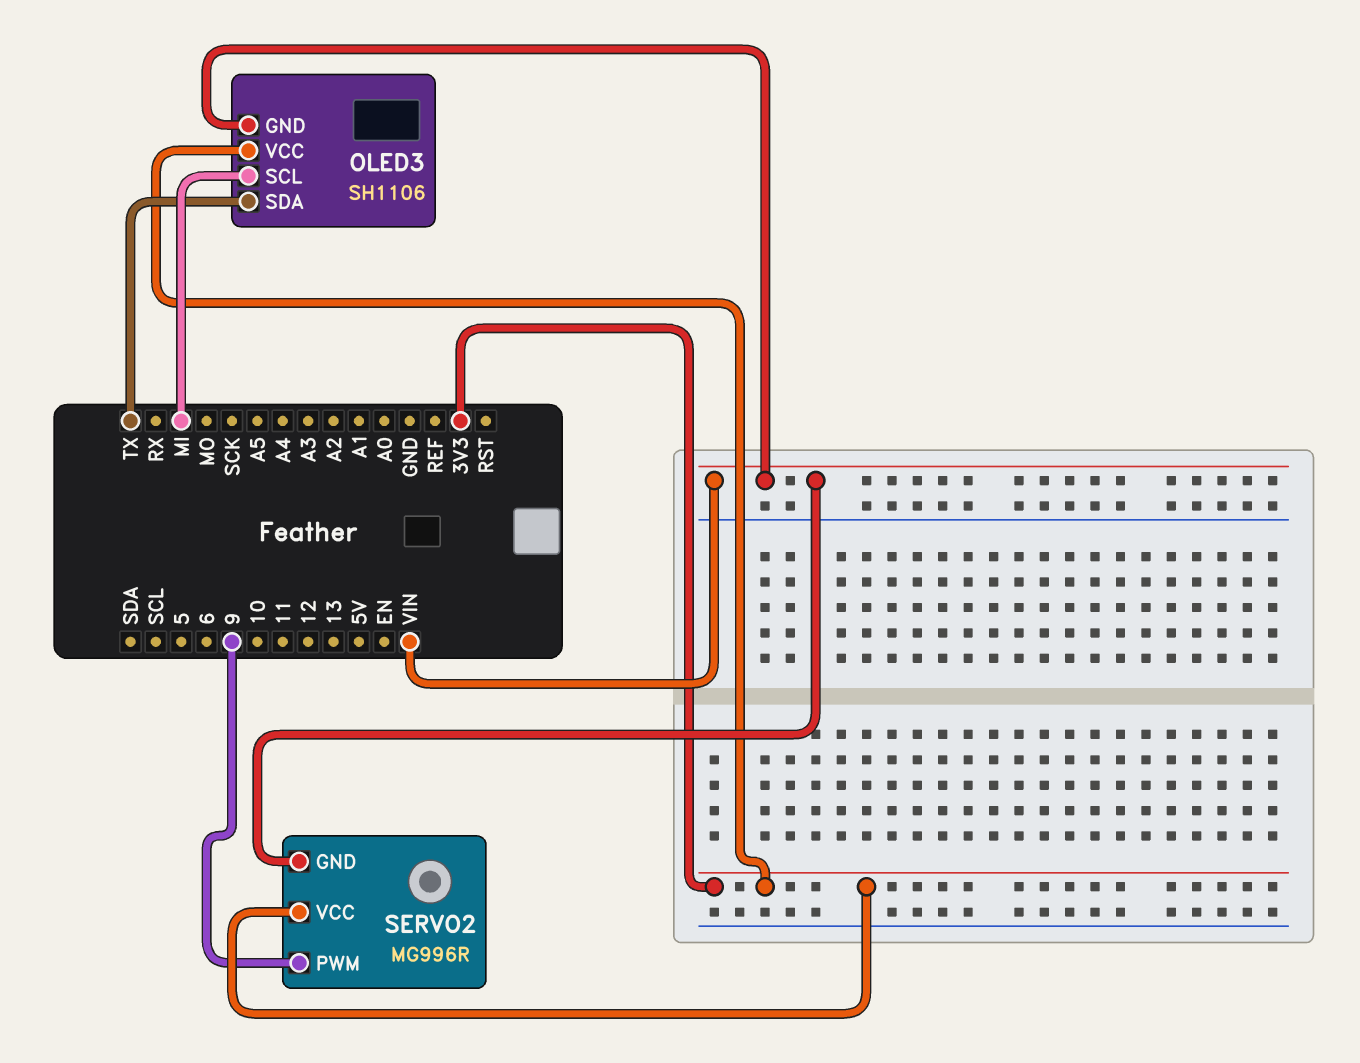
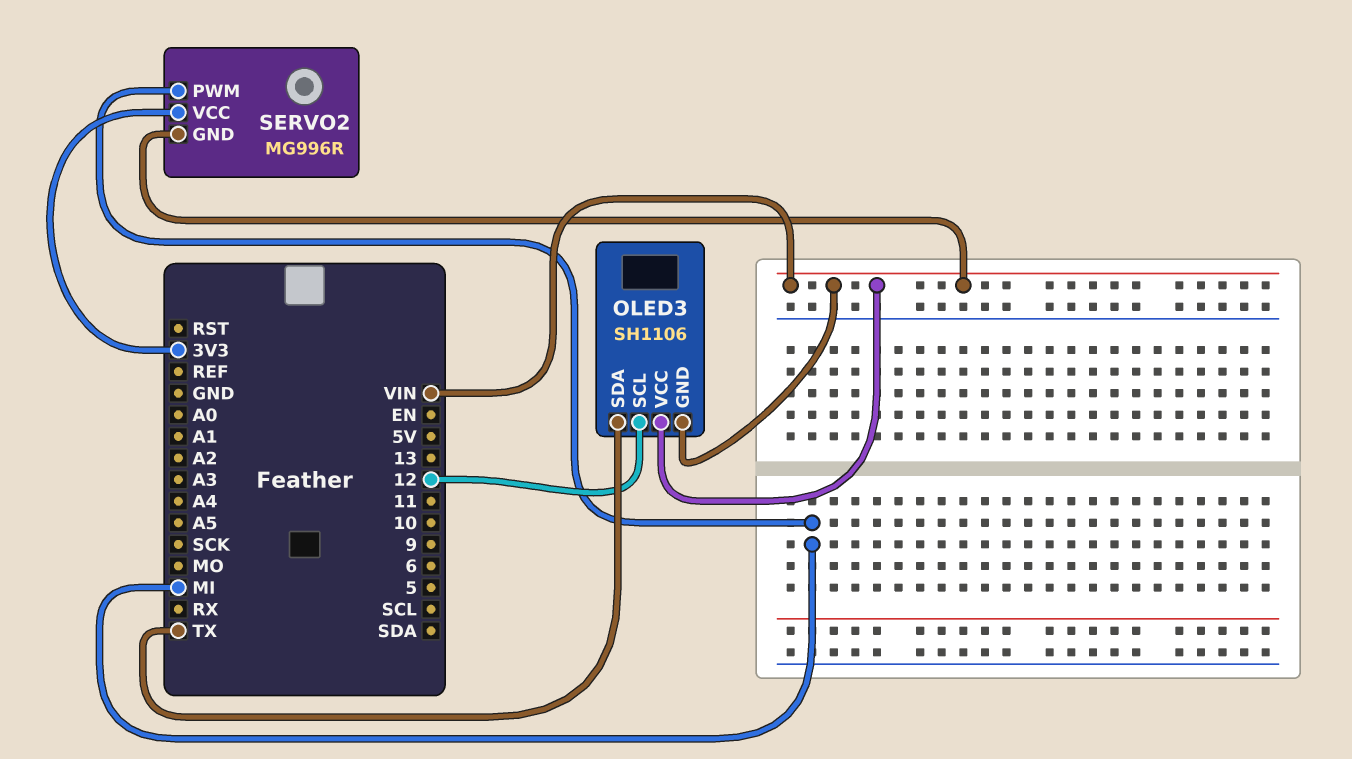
OLED3 pin SCL: MI -> 12
OLED3 pin VCC: 3V3 -> VIN
SERVO2 pin PWM: 9 -> MI

